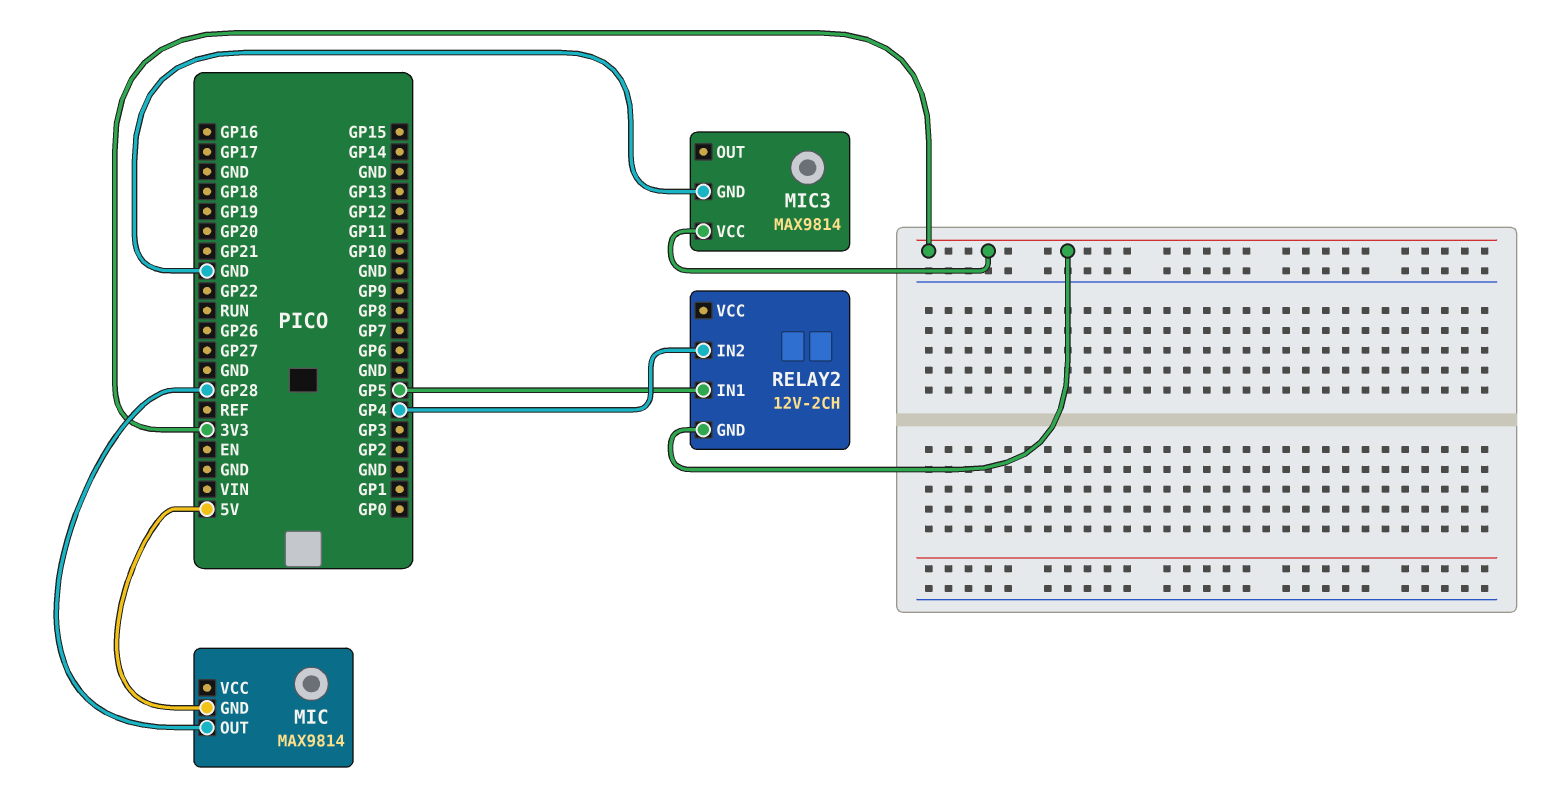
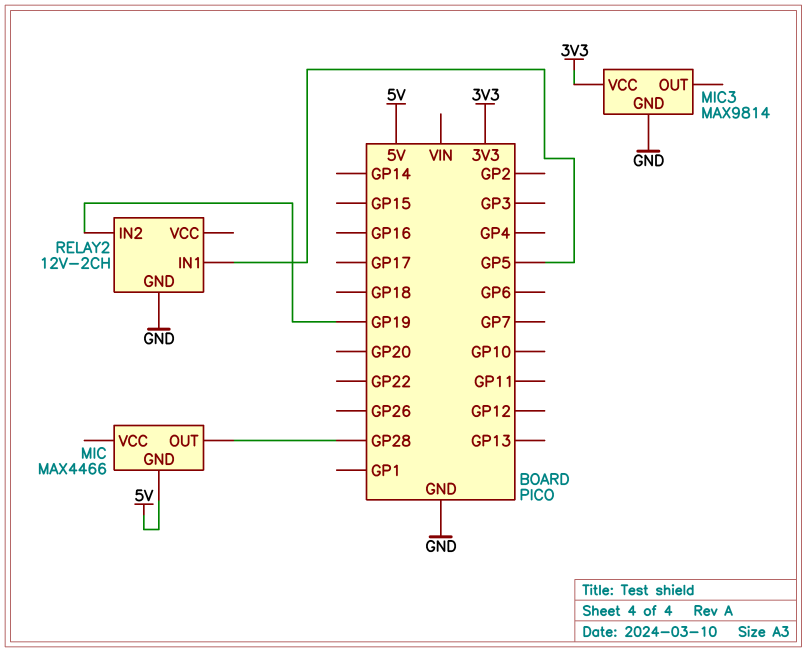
MIC: MAX9814 -> MAX4466
RELAY2 pin GND: 3V3 -> GND
RELAY2 pin IN2: GP4 -> GP19

